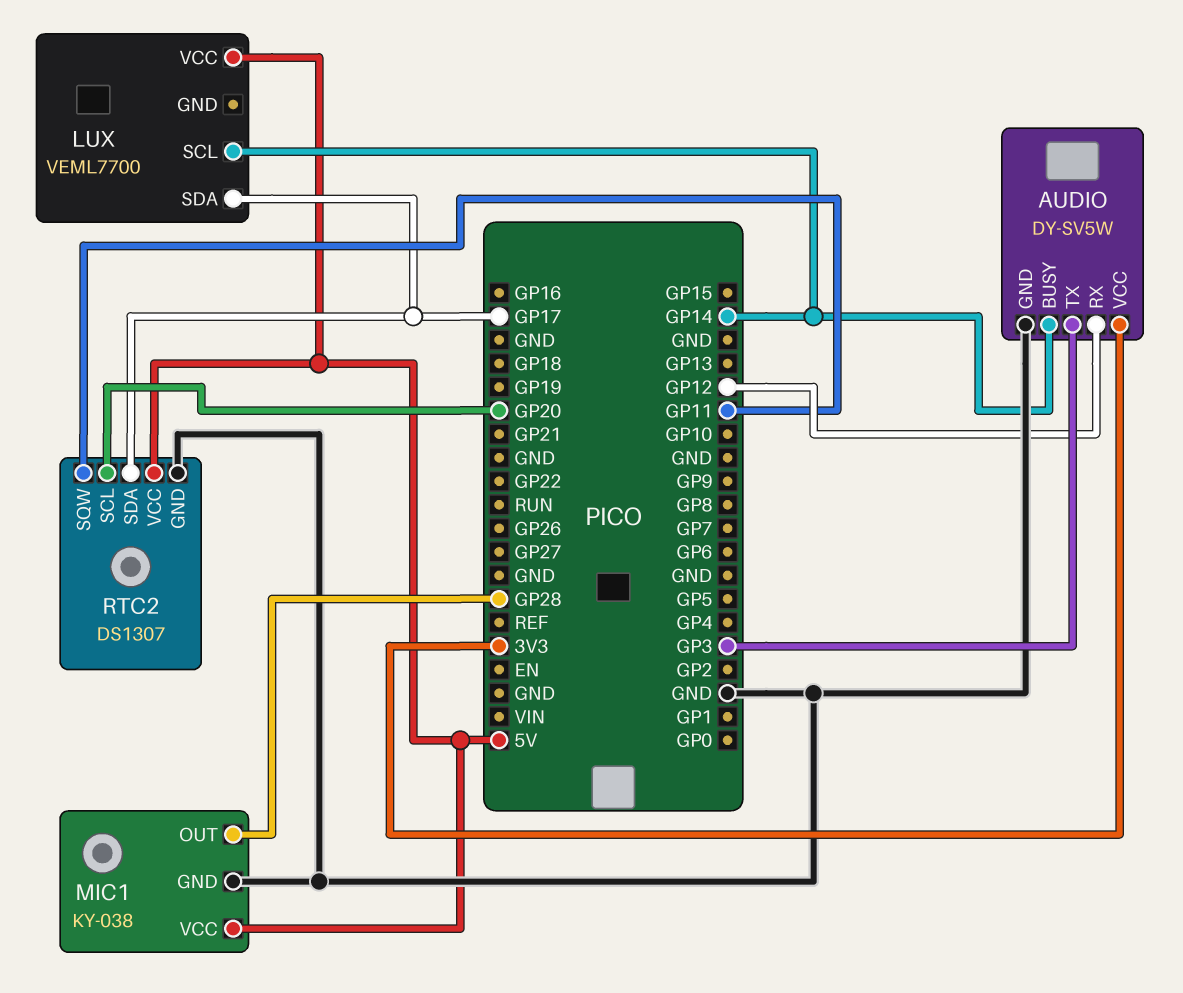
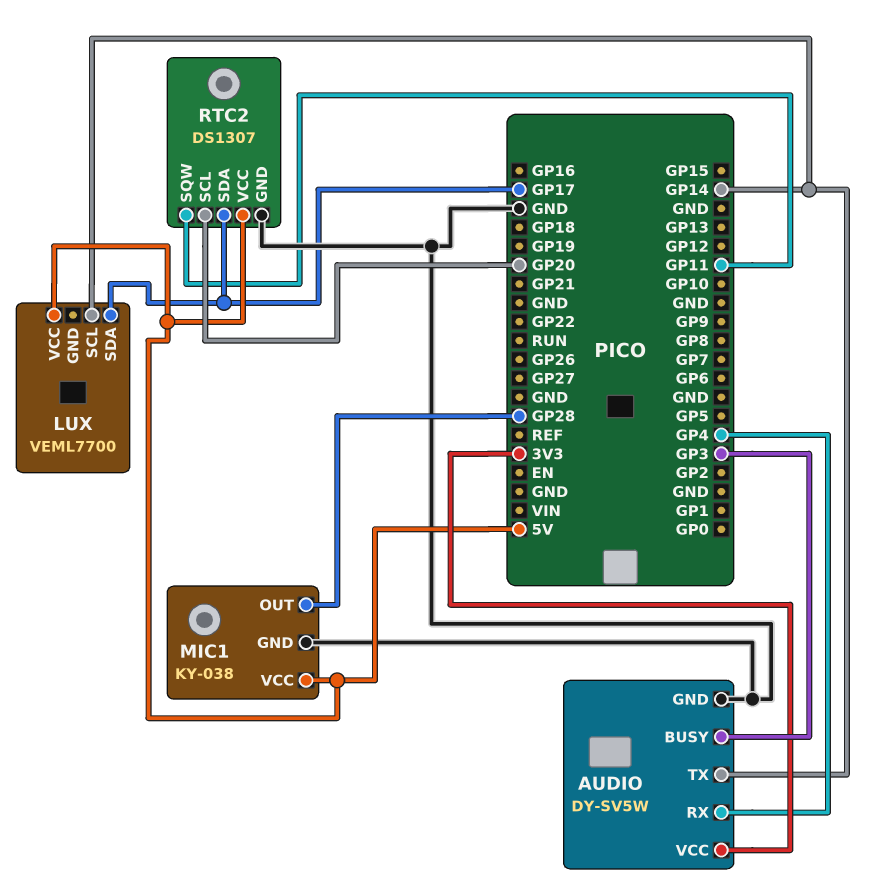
AUDIO pin BUSY: GP14 -> GP3
AUDIO pin RX: GP12 -> GP4
AUDIO pin TX: GP3 -> GP14

